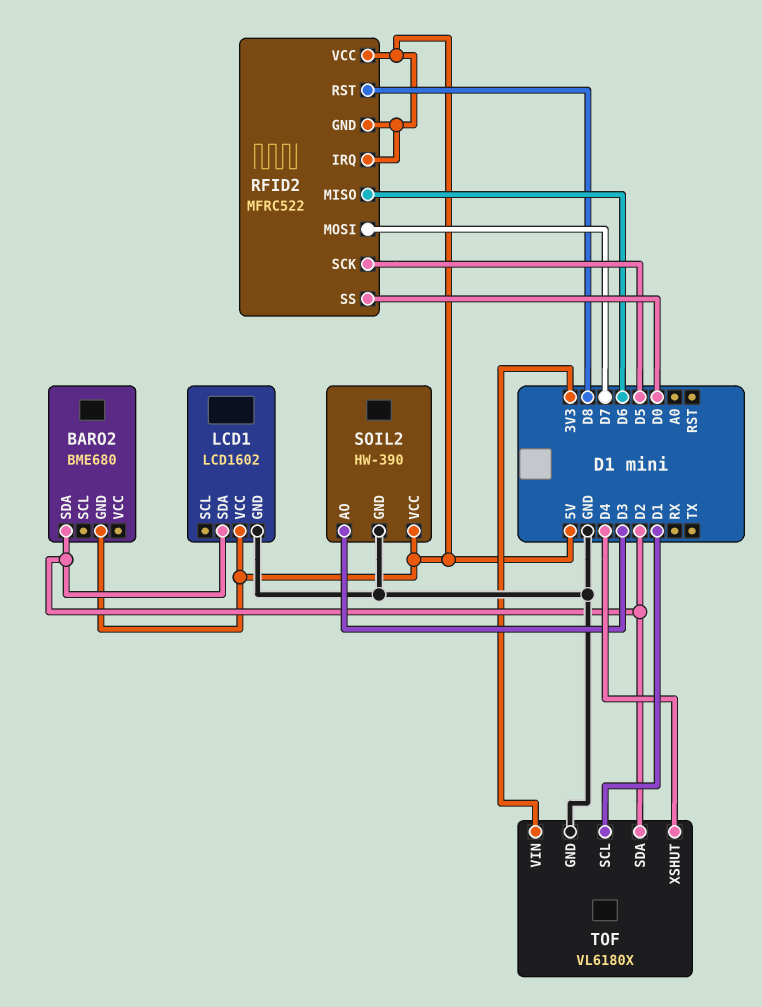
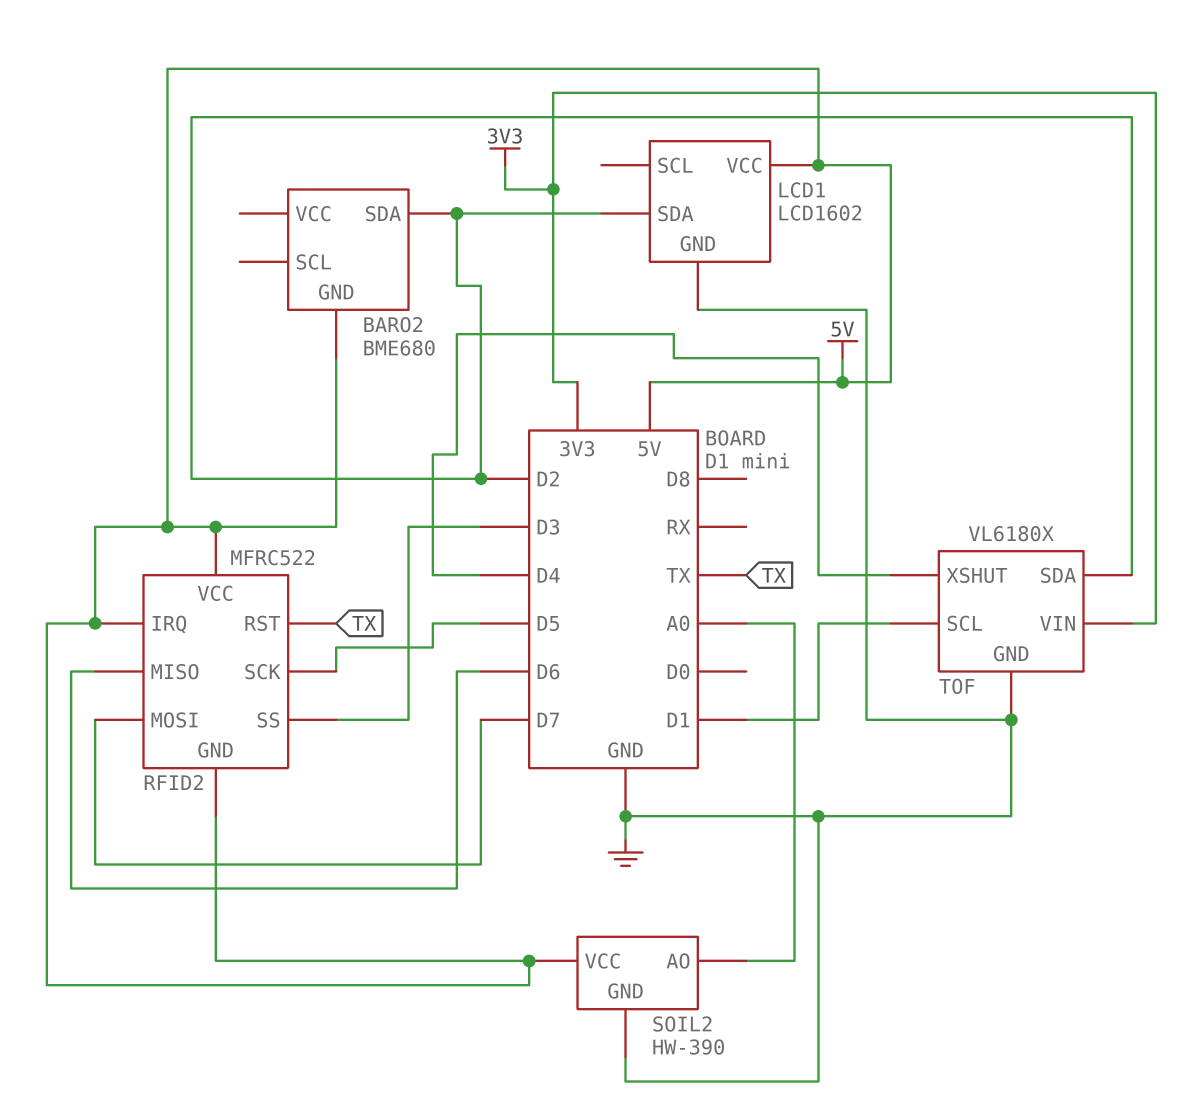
RFID2 pin RST: D8 -> TX
RFID2 pin SS: D0 -> D3
SOIL2 pin AO: D3 -> A0

